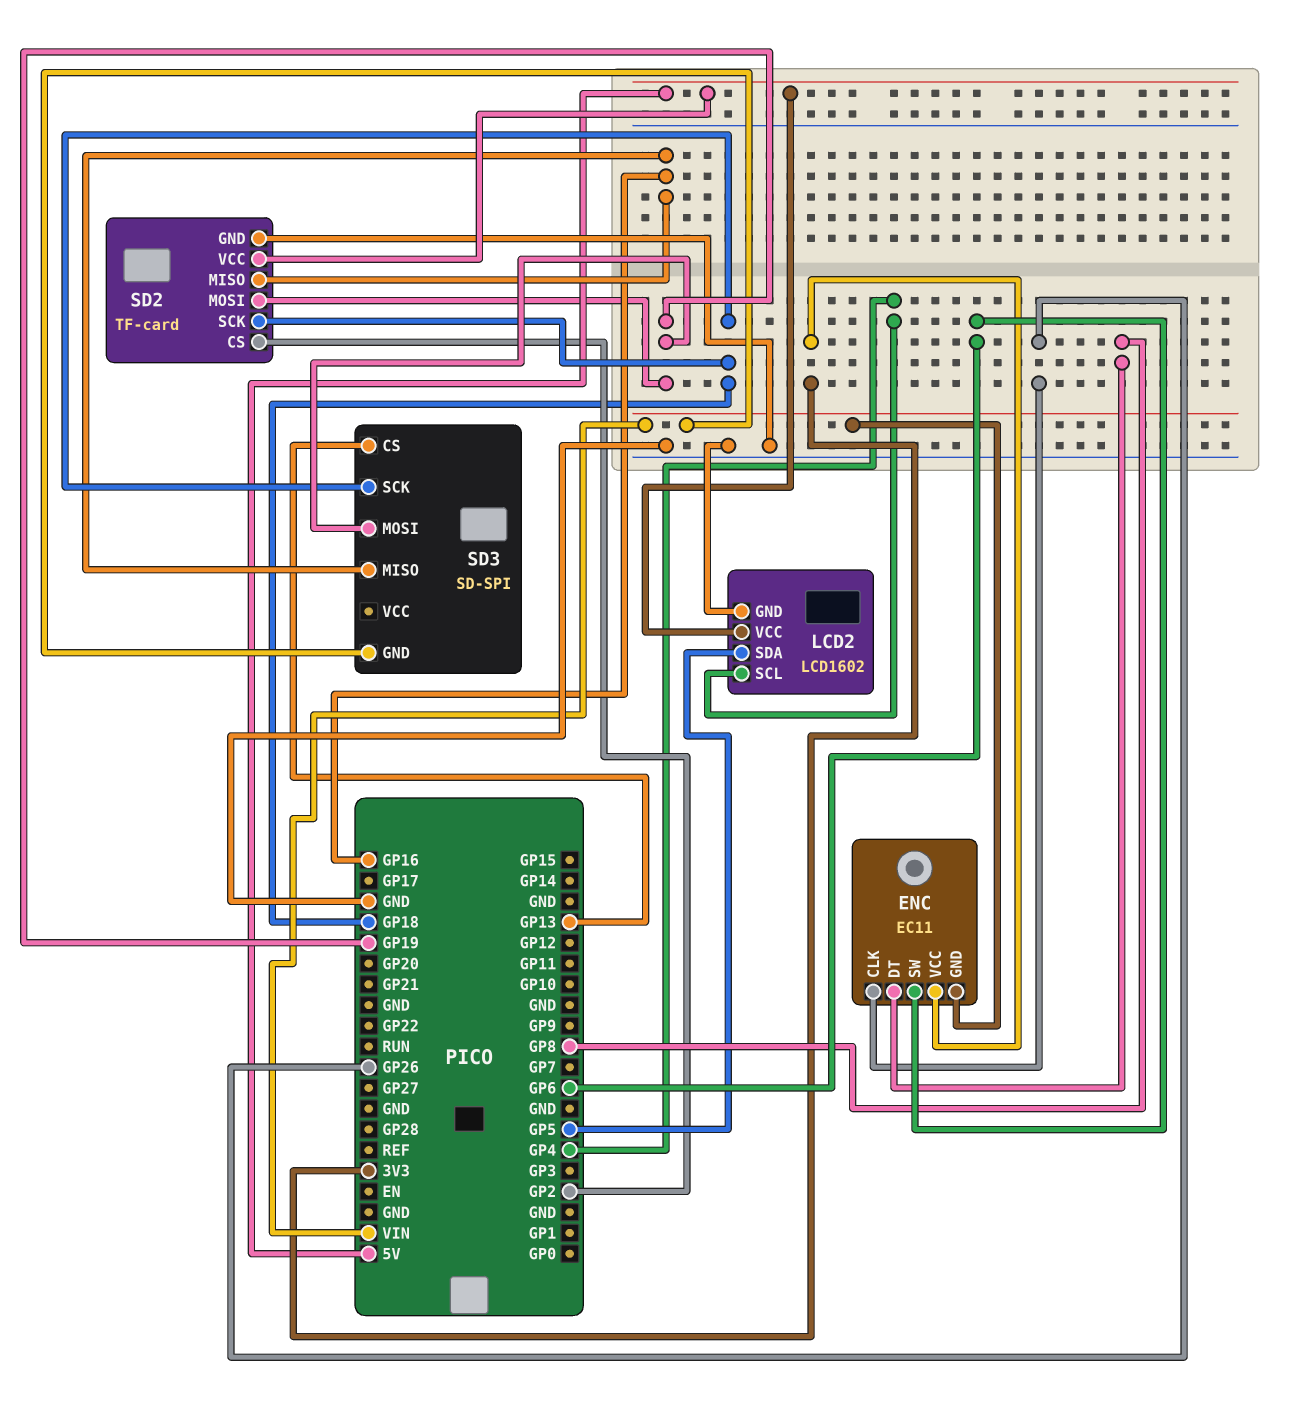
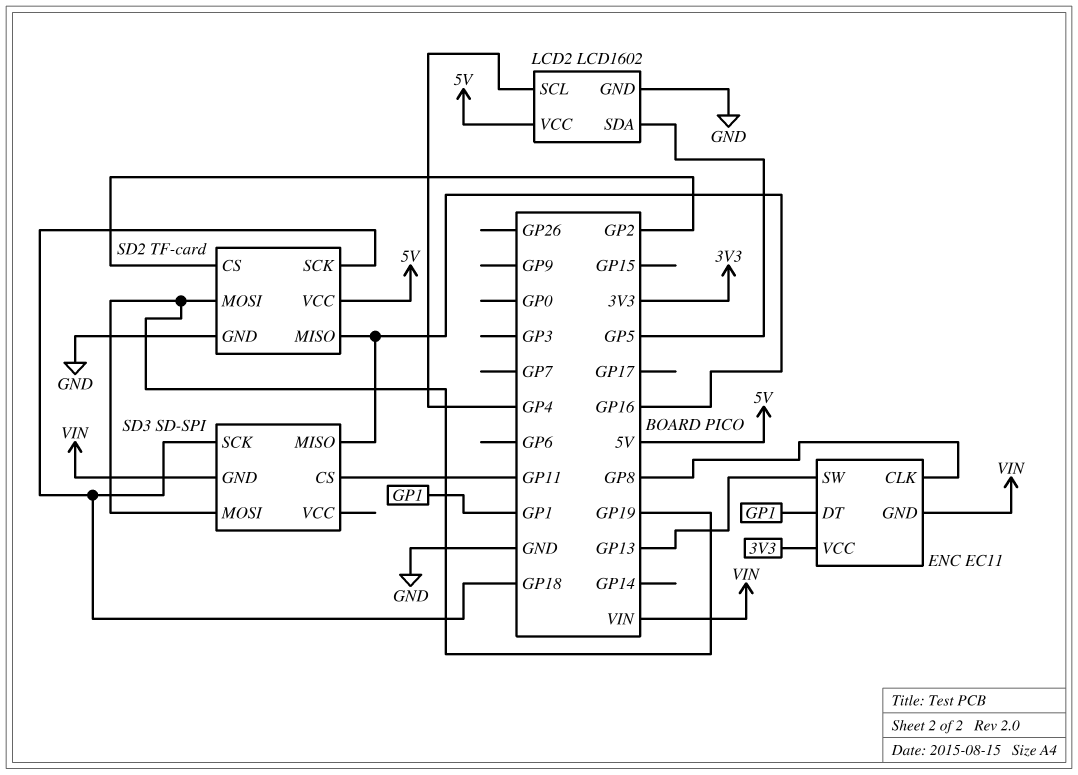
ENC pin CLK: GP26 -> GP8
ENC pin DT: GP8 -> GP1
ENC pin SW: GP6 -> GP13
SD3 pin CS: GP13 -> GP11

